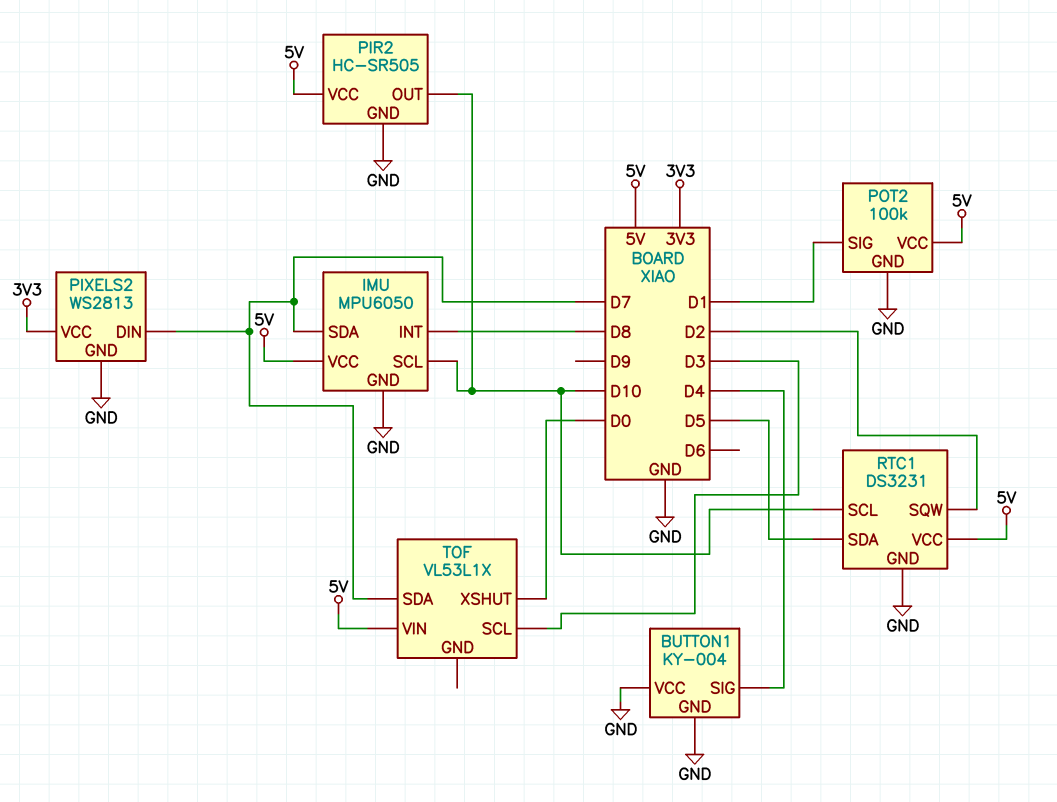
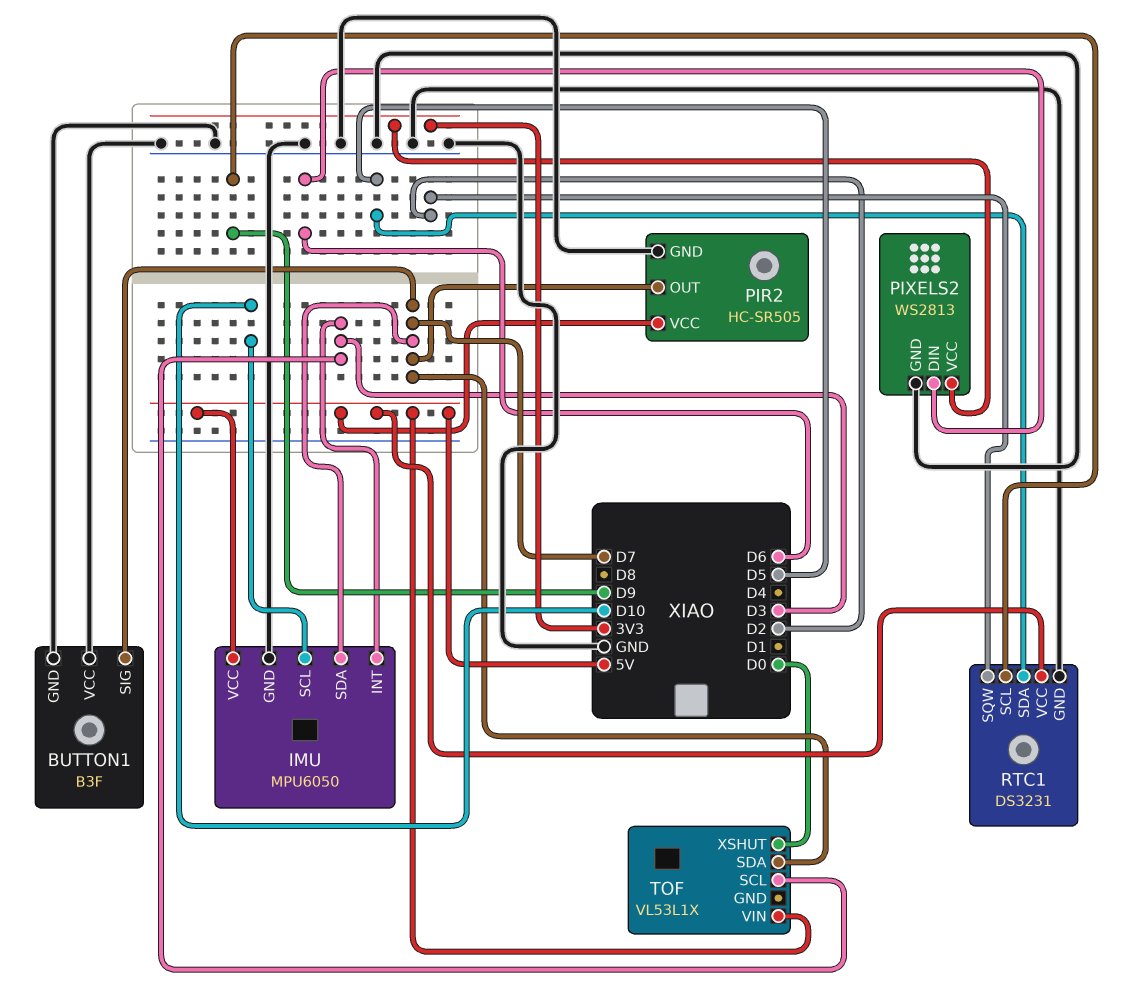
BUTTON1: KY-004 -> B3F
BUTTON1 pin SIG: D4 -> D7
IMU pin INT: D8 -> D3
PIR2 pin OUT: D10 -> D7
PIXELS2 pin DIN: D7 -> D6
POT2: 100k -> none
POT2 pin GND: GND -> none
POT2 pin SIG: D1 -> none
POT2 pin VCC: 5V -> none
RTC1 pin SCL: D10 -> D9

